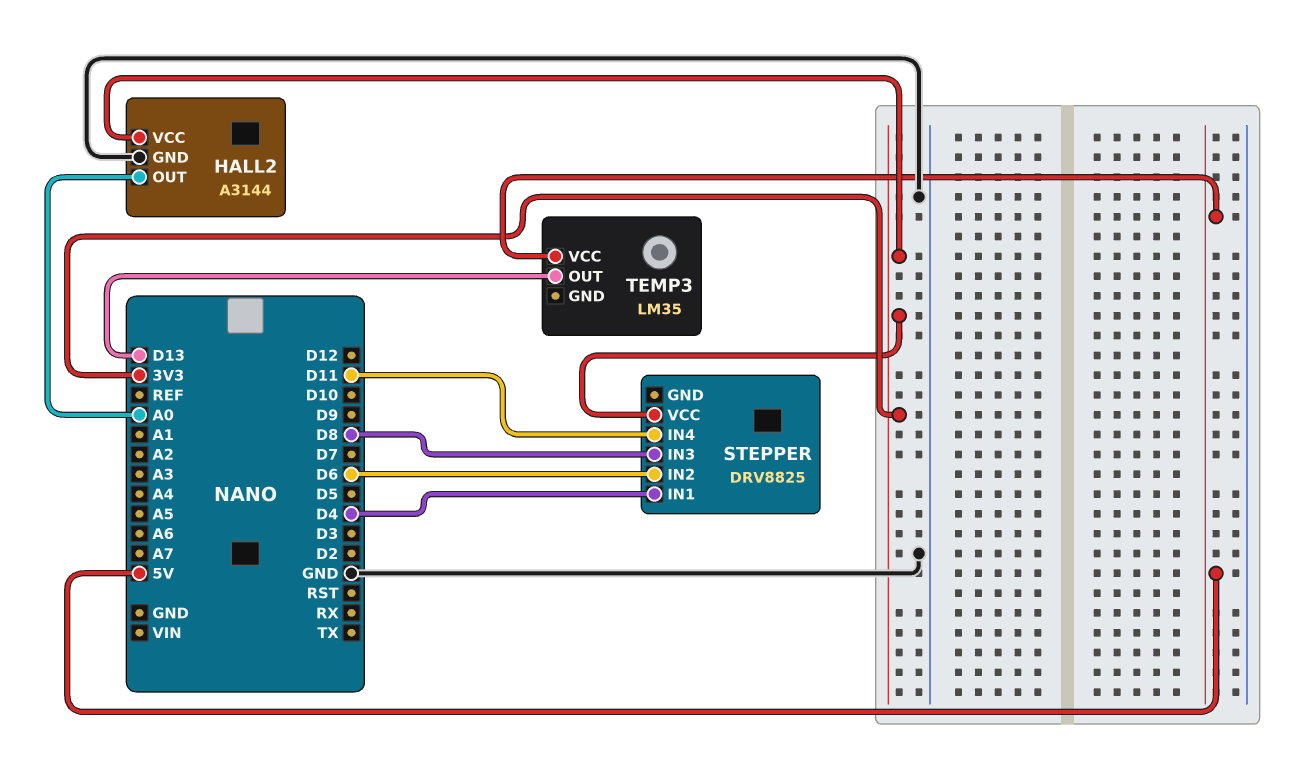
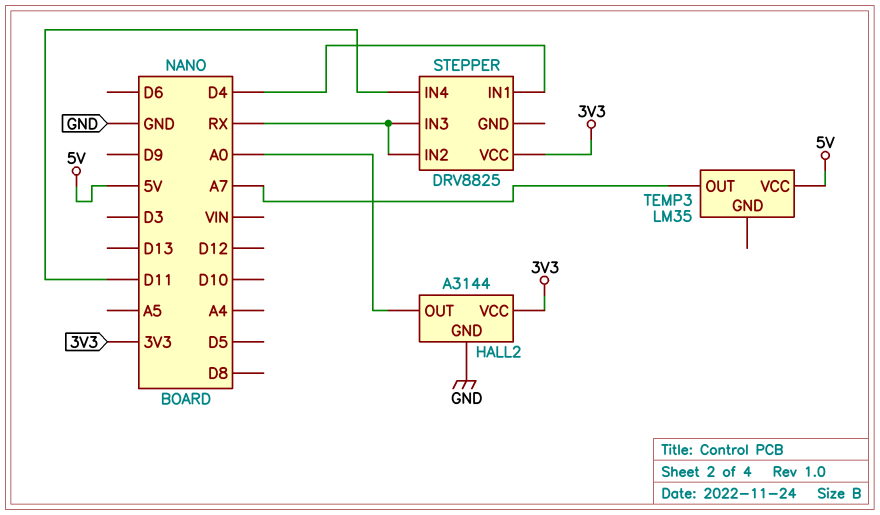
STEPPER pin IN2: D6 -> RX
STEPPER pin IN3: D8 -> RX
TEMP3 pin OUT: D13 -> A7

